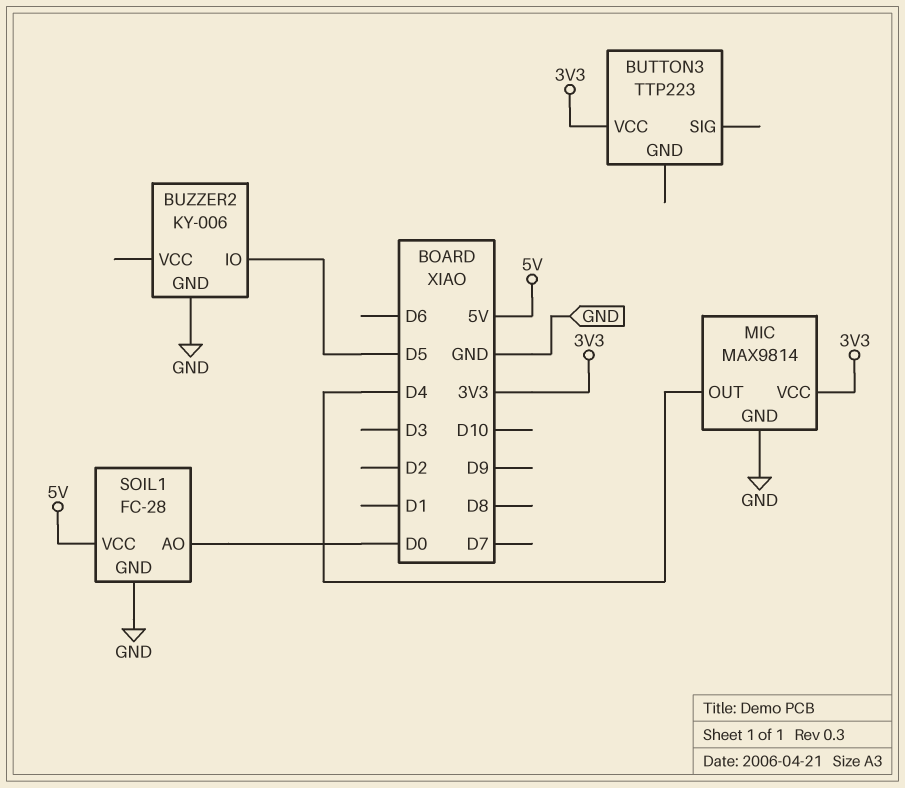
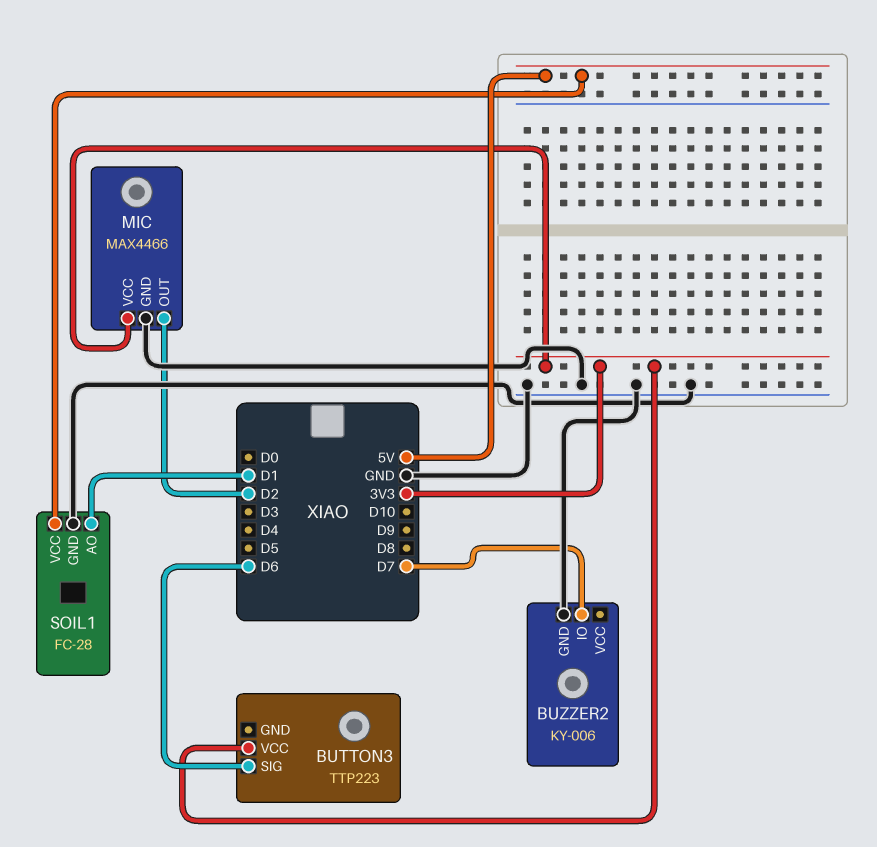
BUTTON3 pin SIG: none -> D6
BUZZER2 pin IO: D5 -> D7
MIC: MAX9814 -> MAX4466
MIC pin OUT: D4 -> D2
SOIL1 pin AO: D0 -> D1

